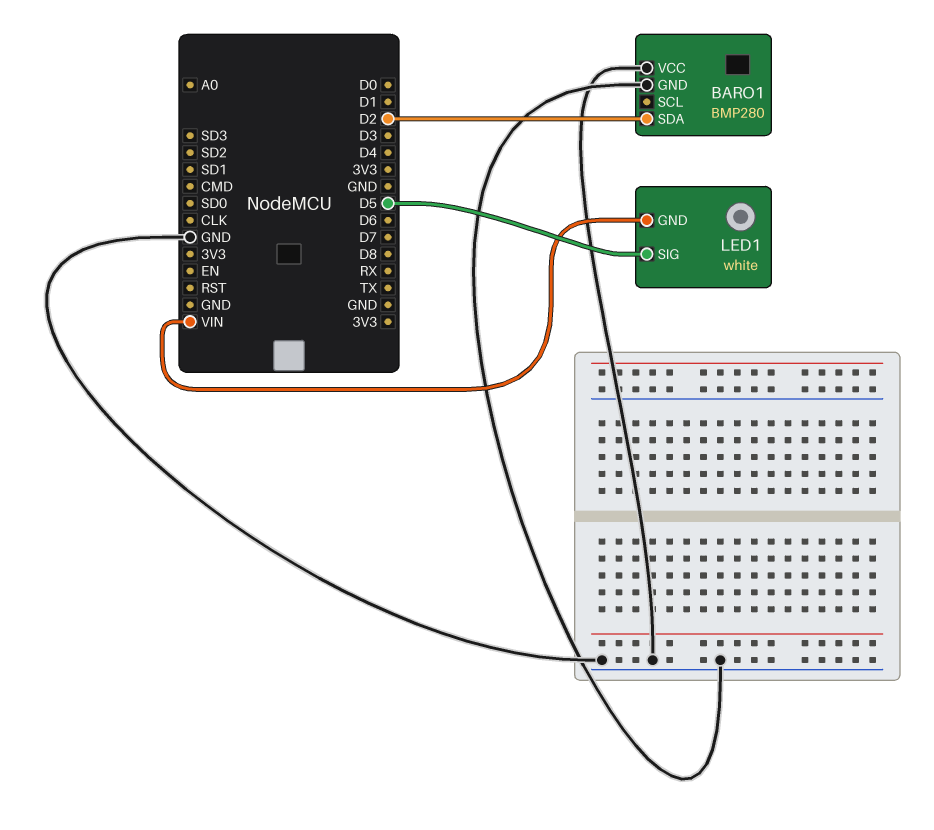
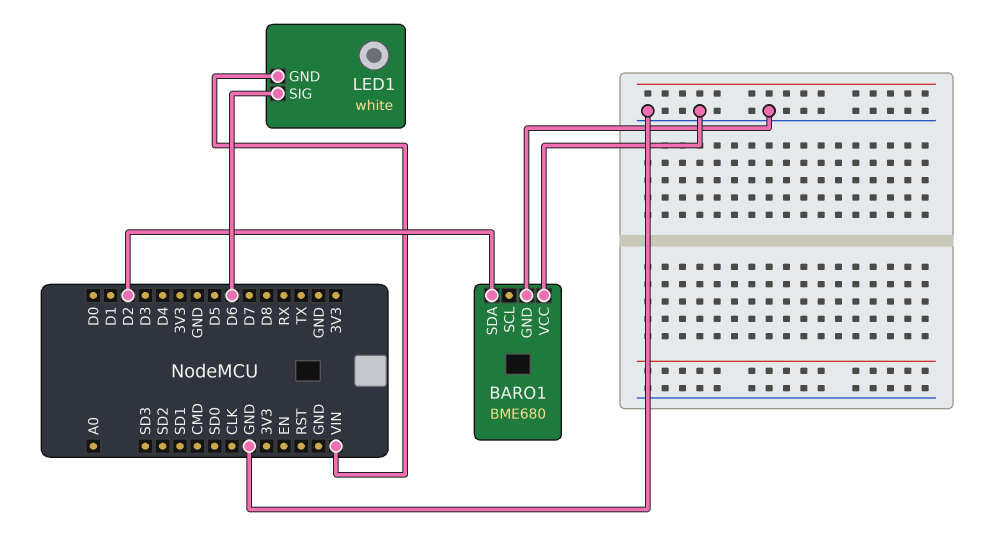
BARO1: BMP280 -> BME680
LED1 pin SIG: D5 -> D6

